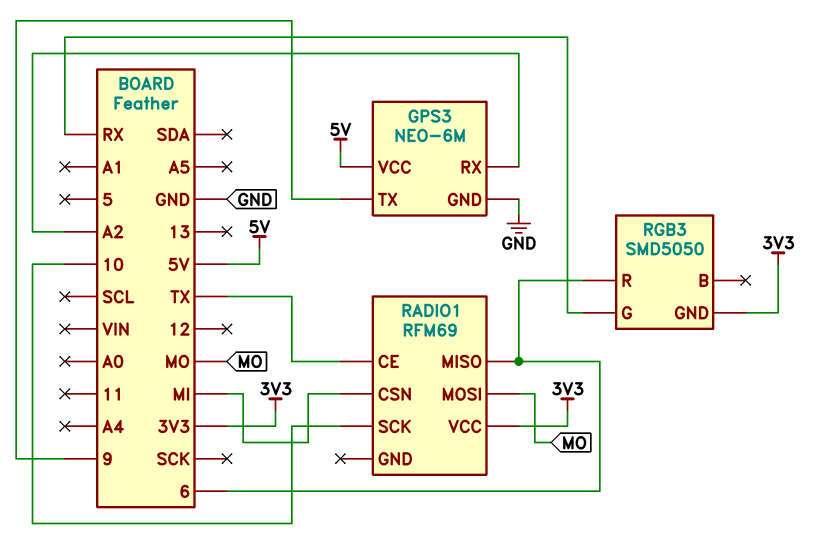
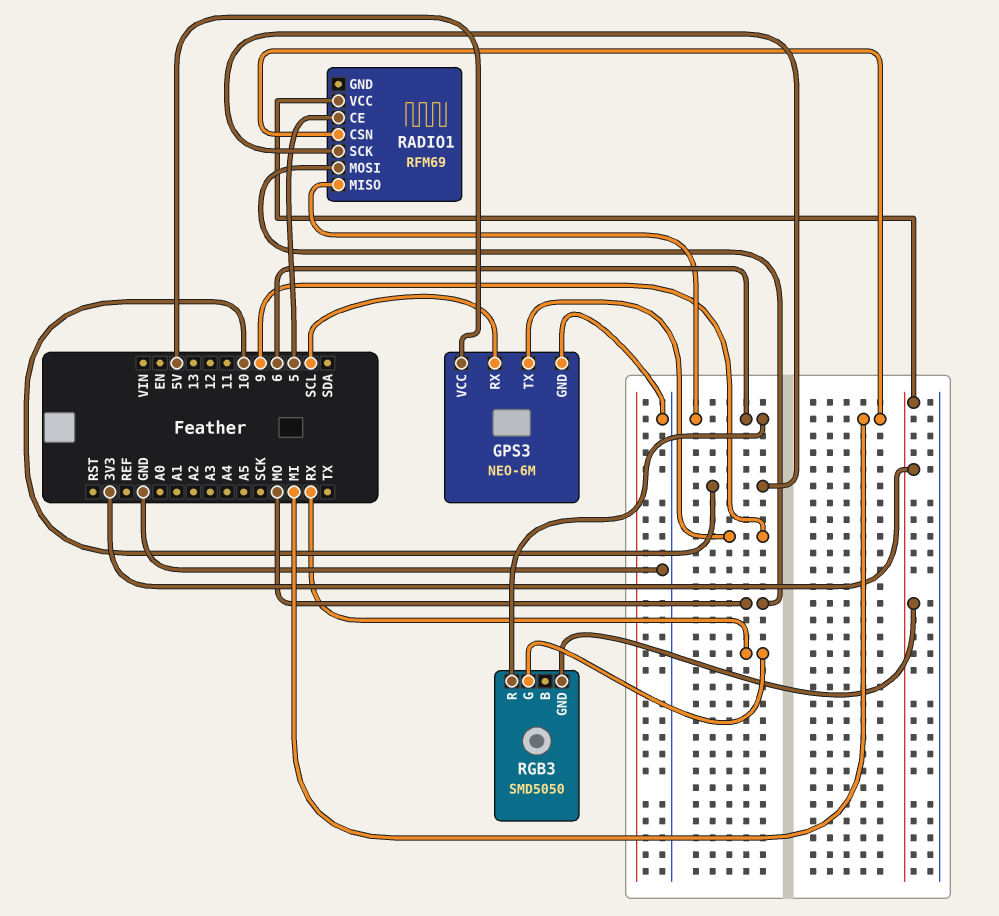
GPS3 pin RX: A2 -> SCL
RADIO1 pin CE: TX -> 5

